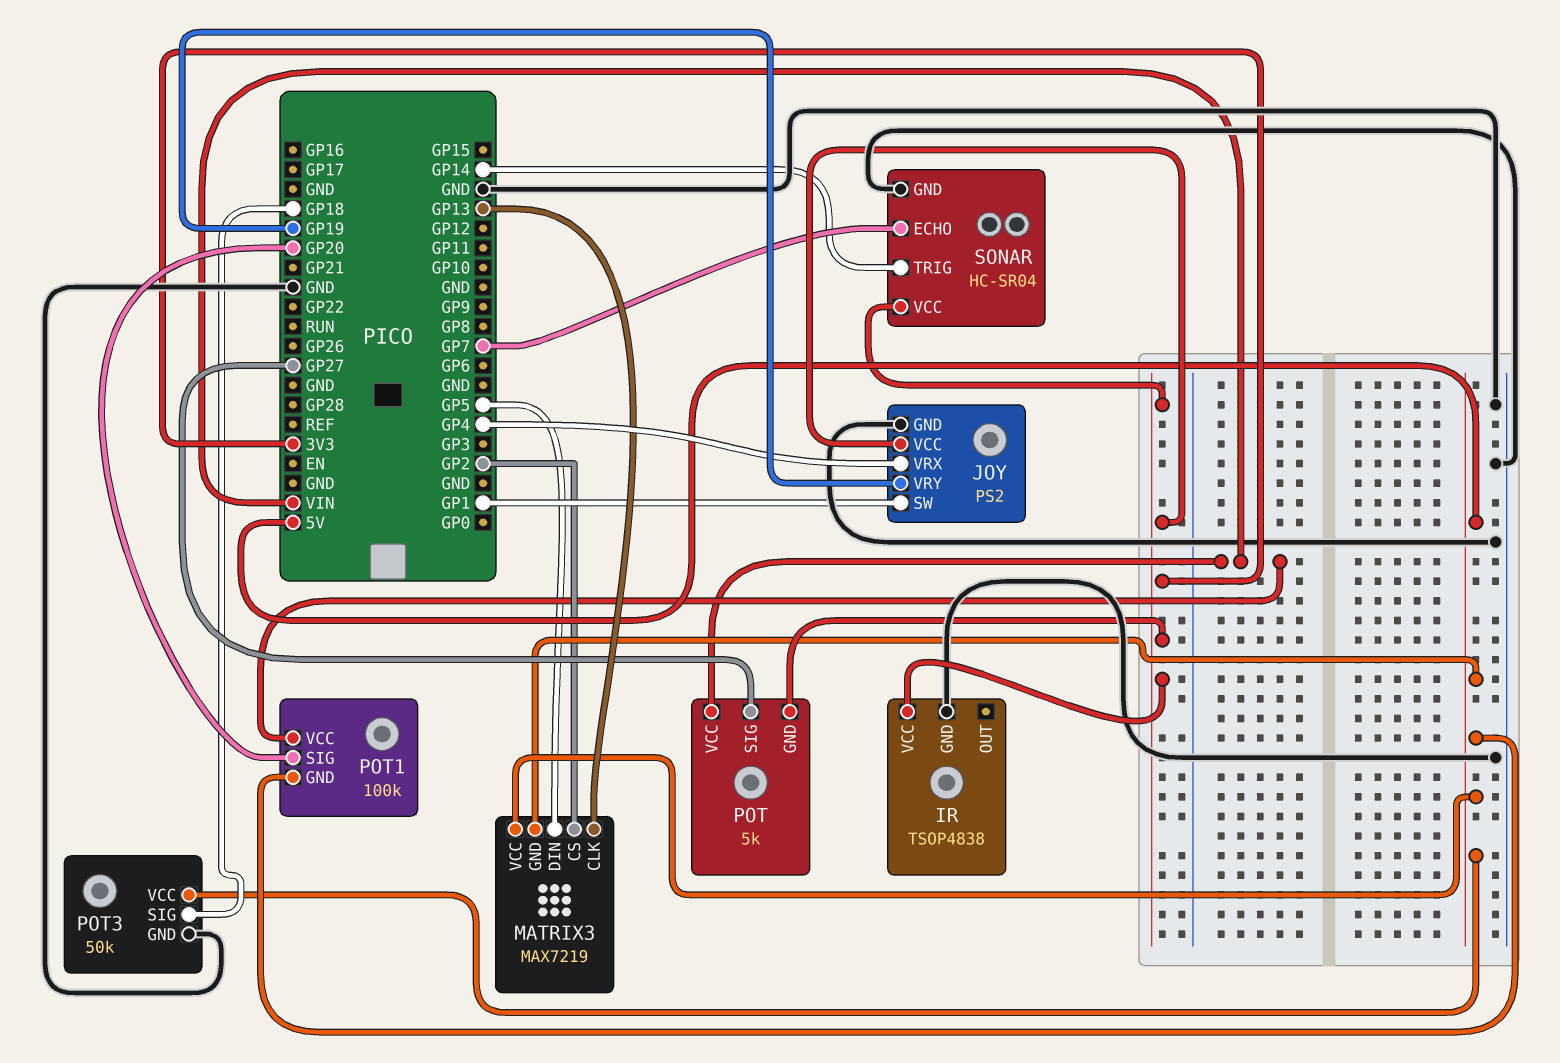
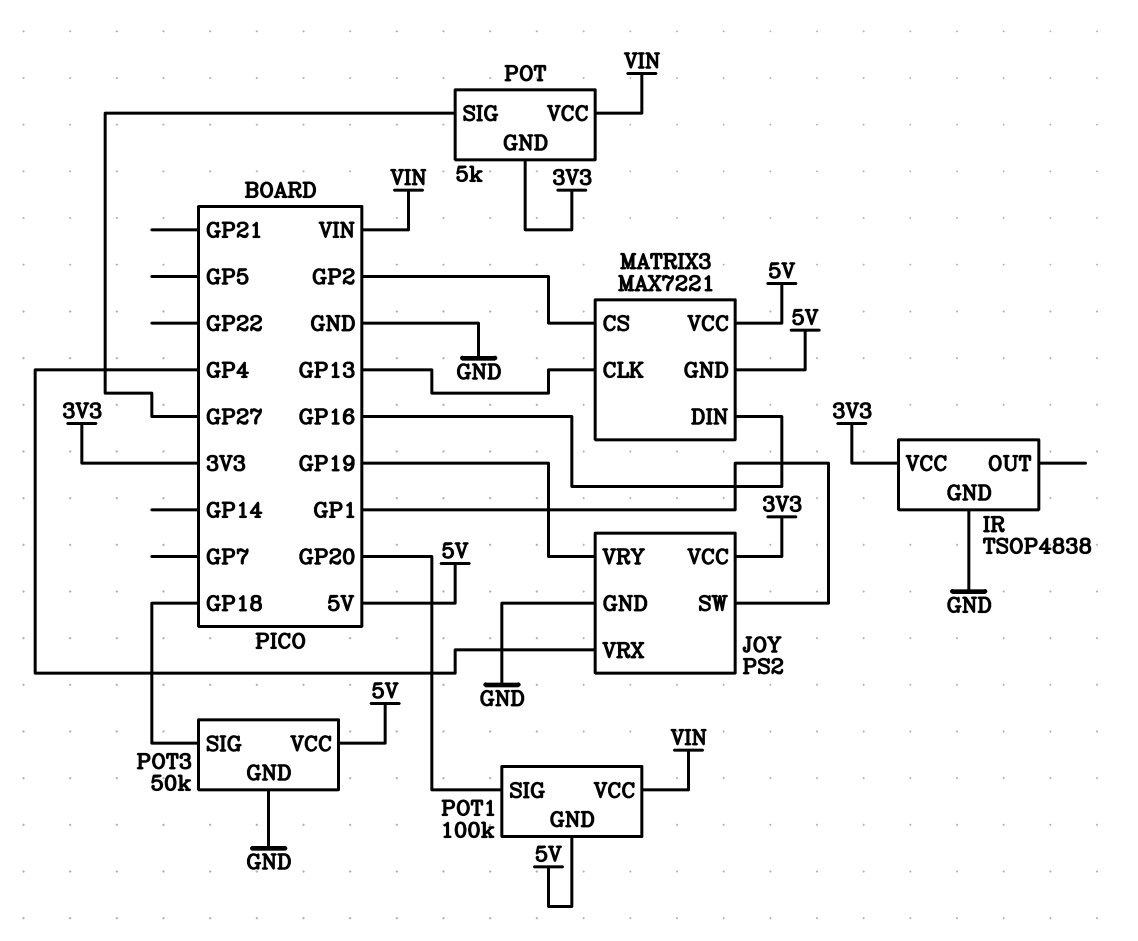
MATRIX3: MAX7219 -> MAX7221
MATRIX3 pin DIN: GP5 -> GP16
SONAR: HC-SR04 -> none
SONAR pin ECHO: GP7 -> none
SONAR pin GND: GND -> none
SONAR pin TRIG: GP14 -> none
SONAR pin VCC: 3V3 -> none

